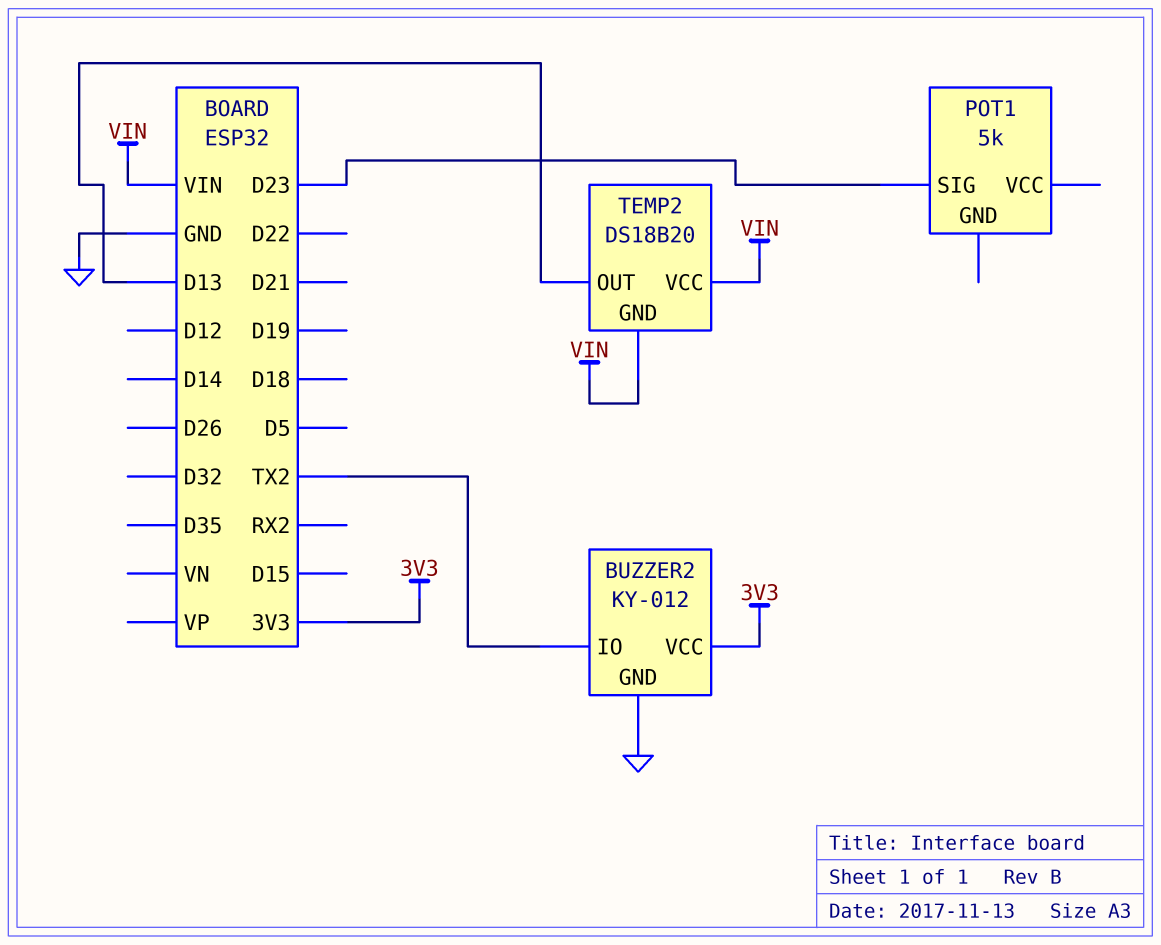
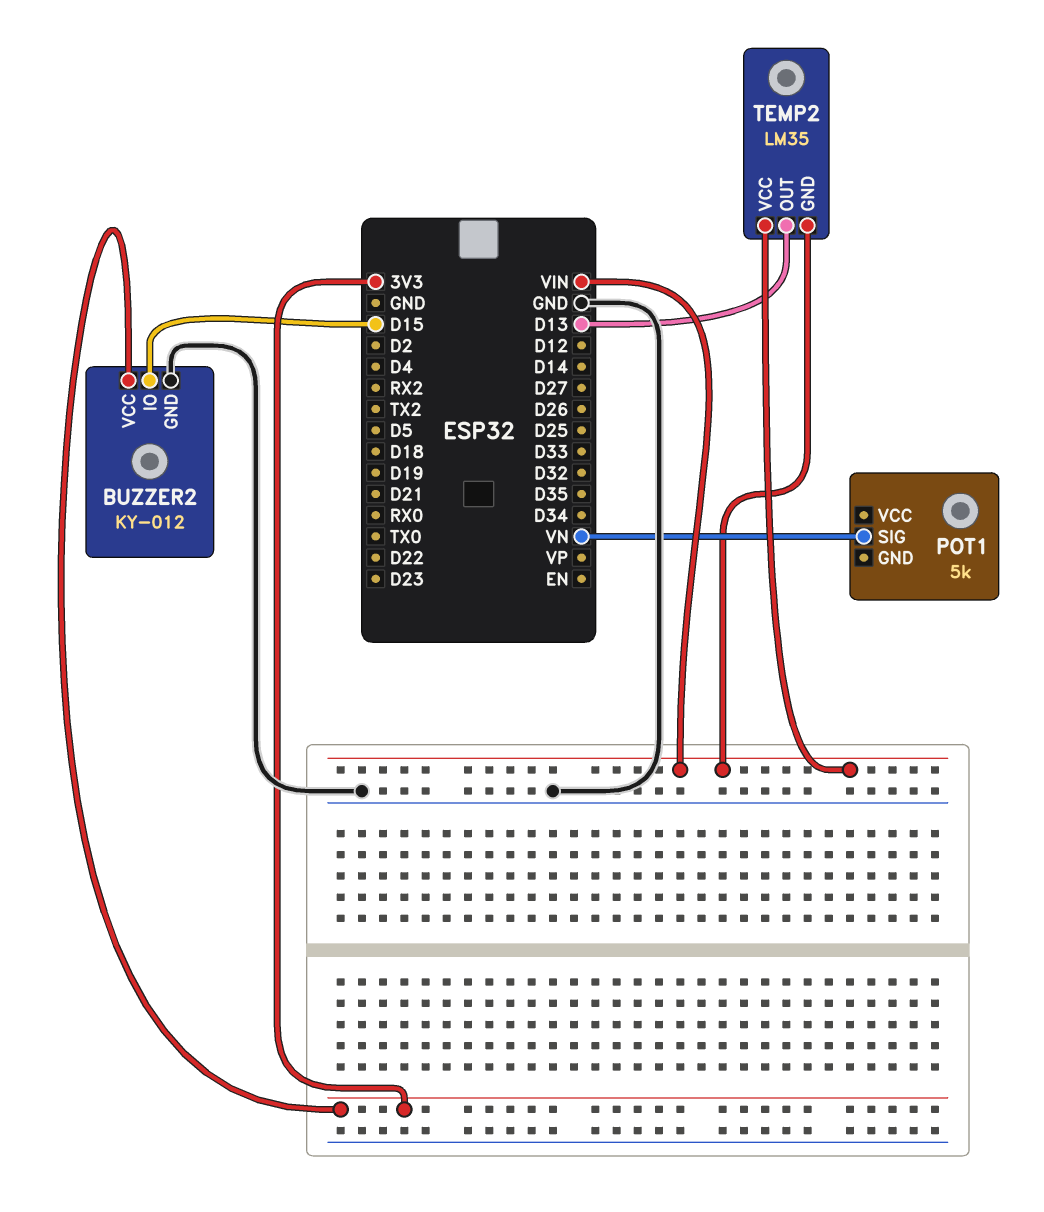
BUZZER2 pin IO: TX2 -> D15
POT1 pin SIG: D23 -> VN
TEMP2: DS18B20 -> LM35

